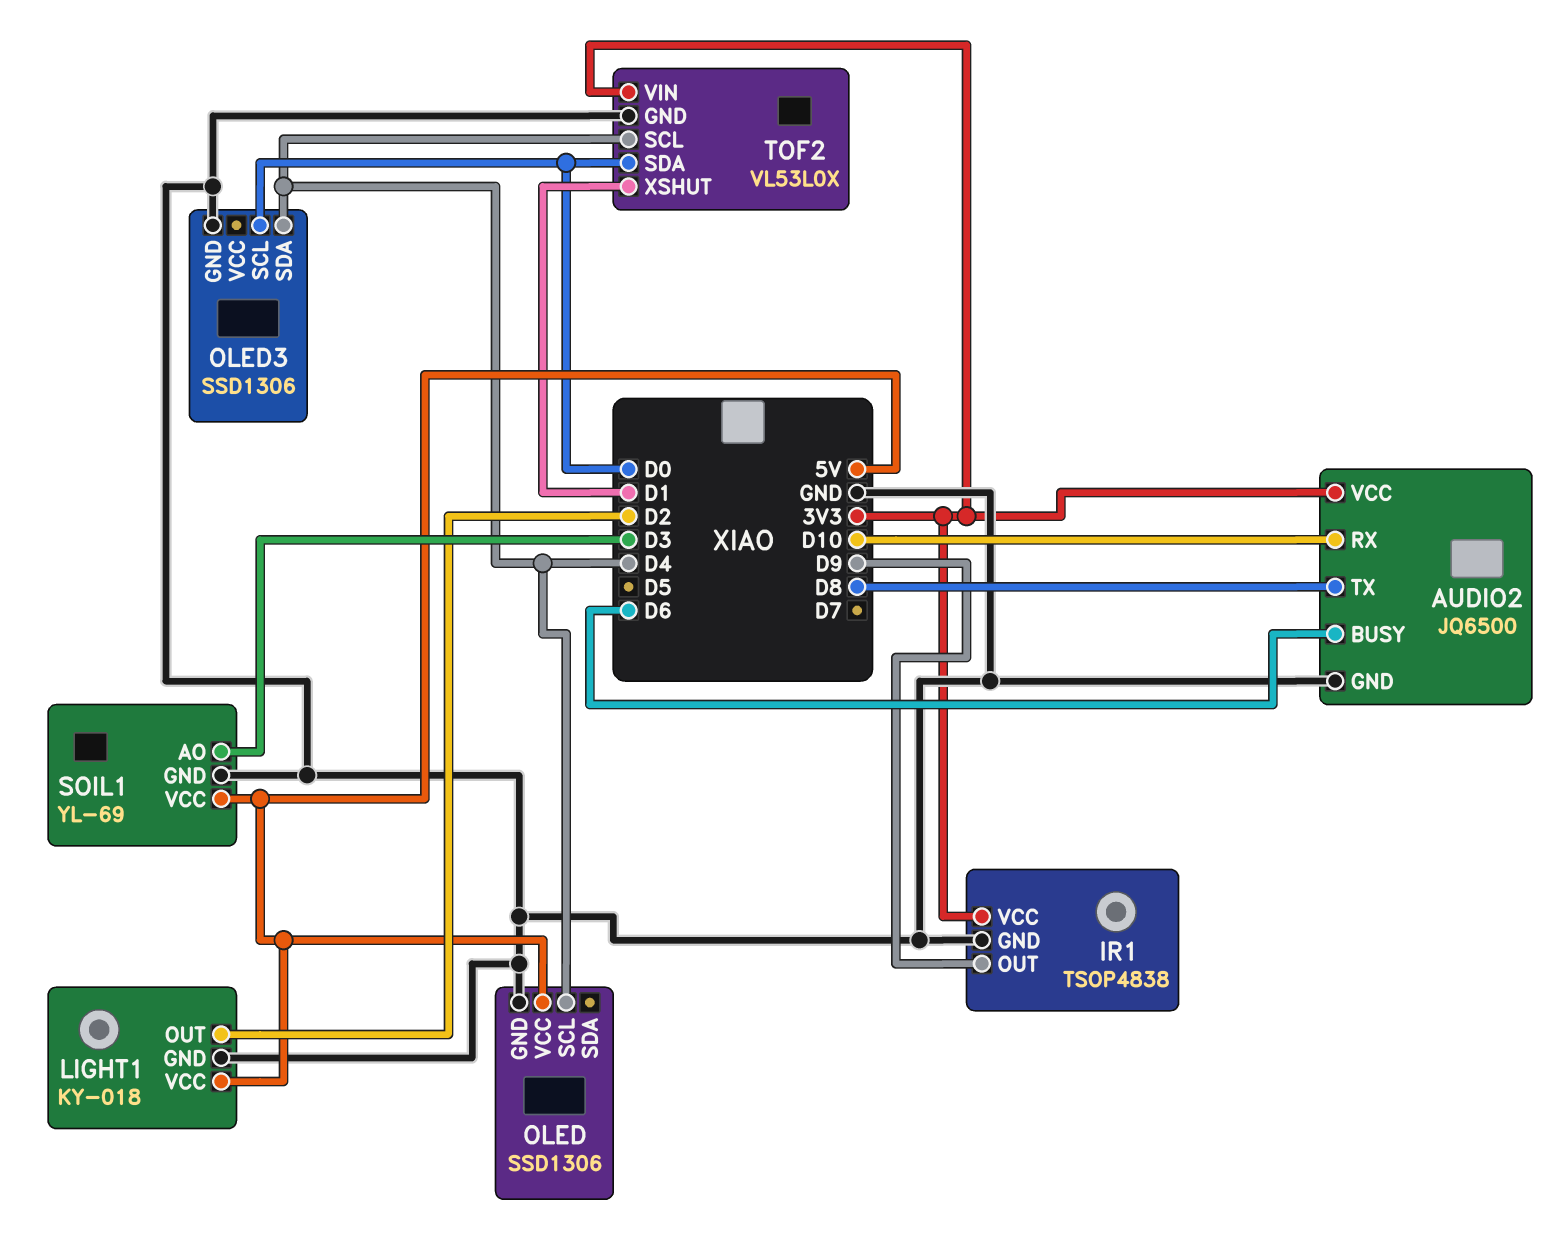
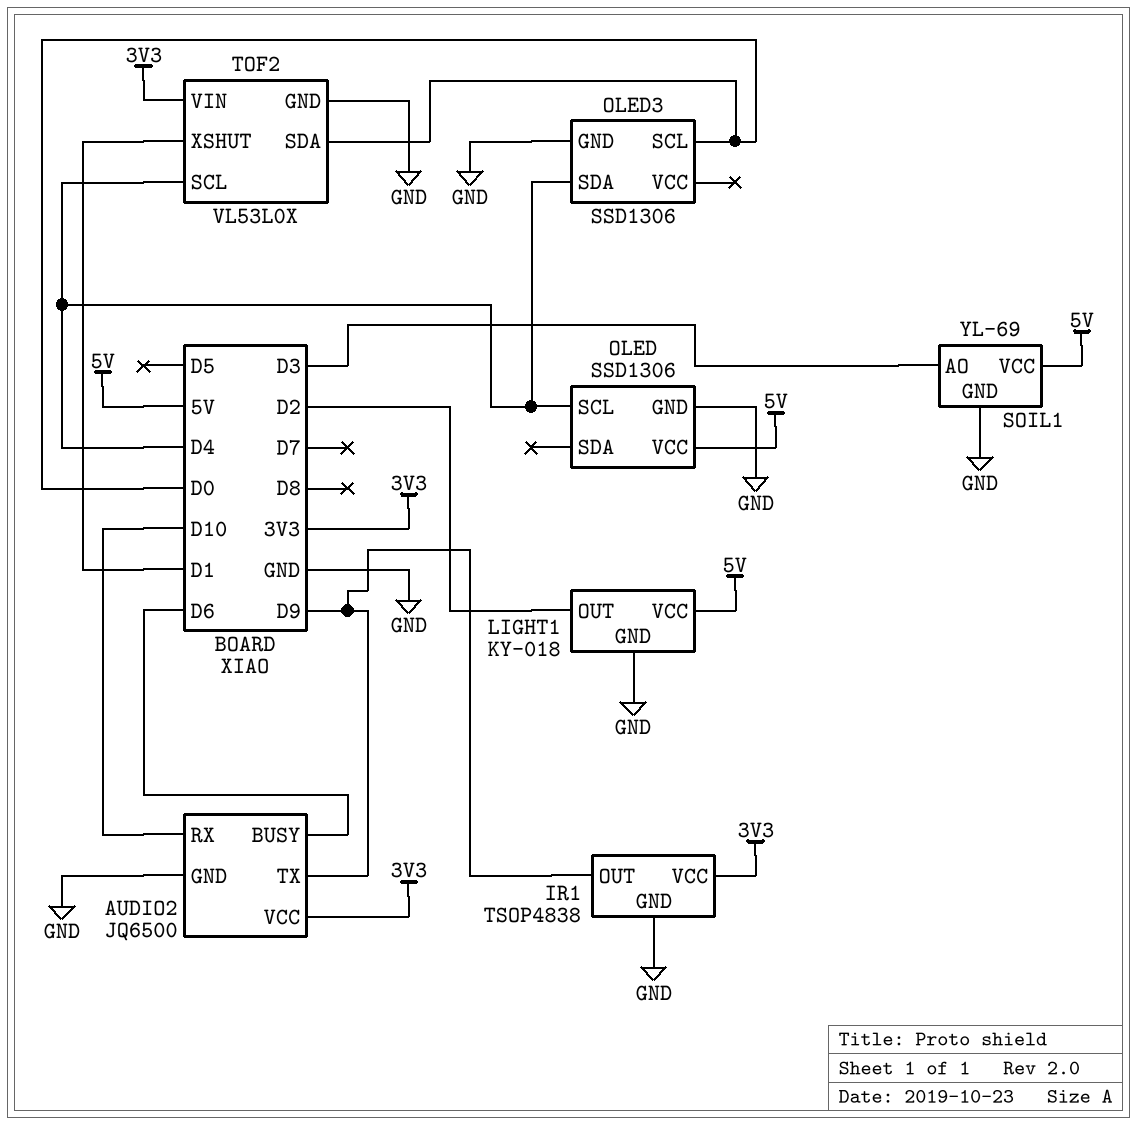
AUDIO2 pin TX: D8 -> D9

